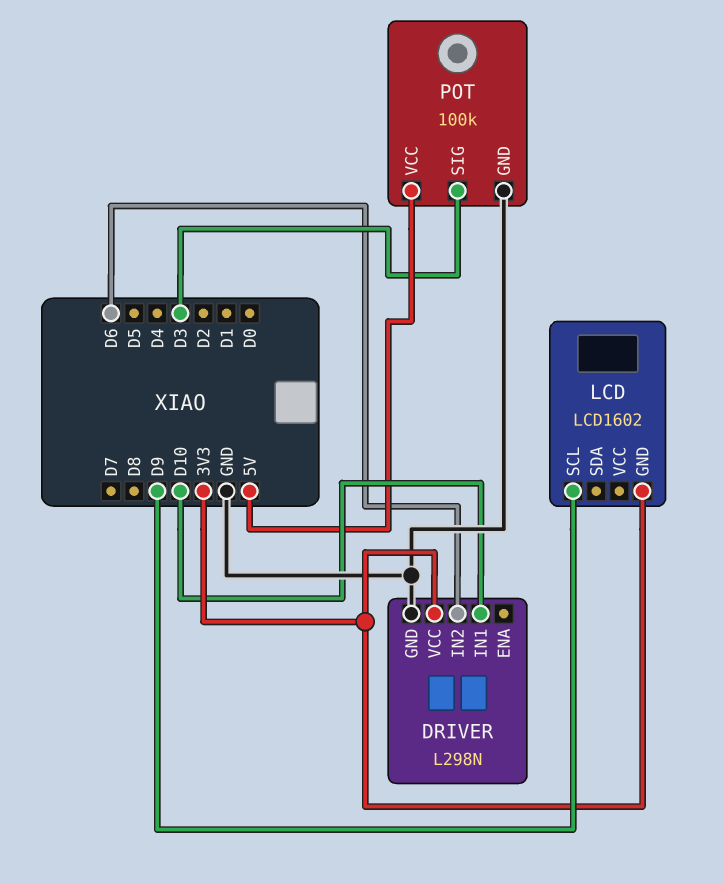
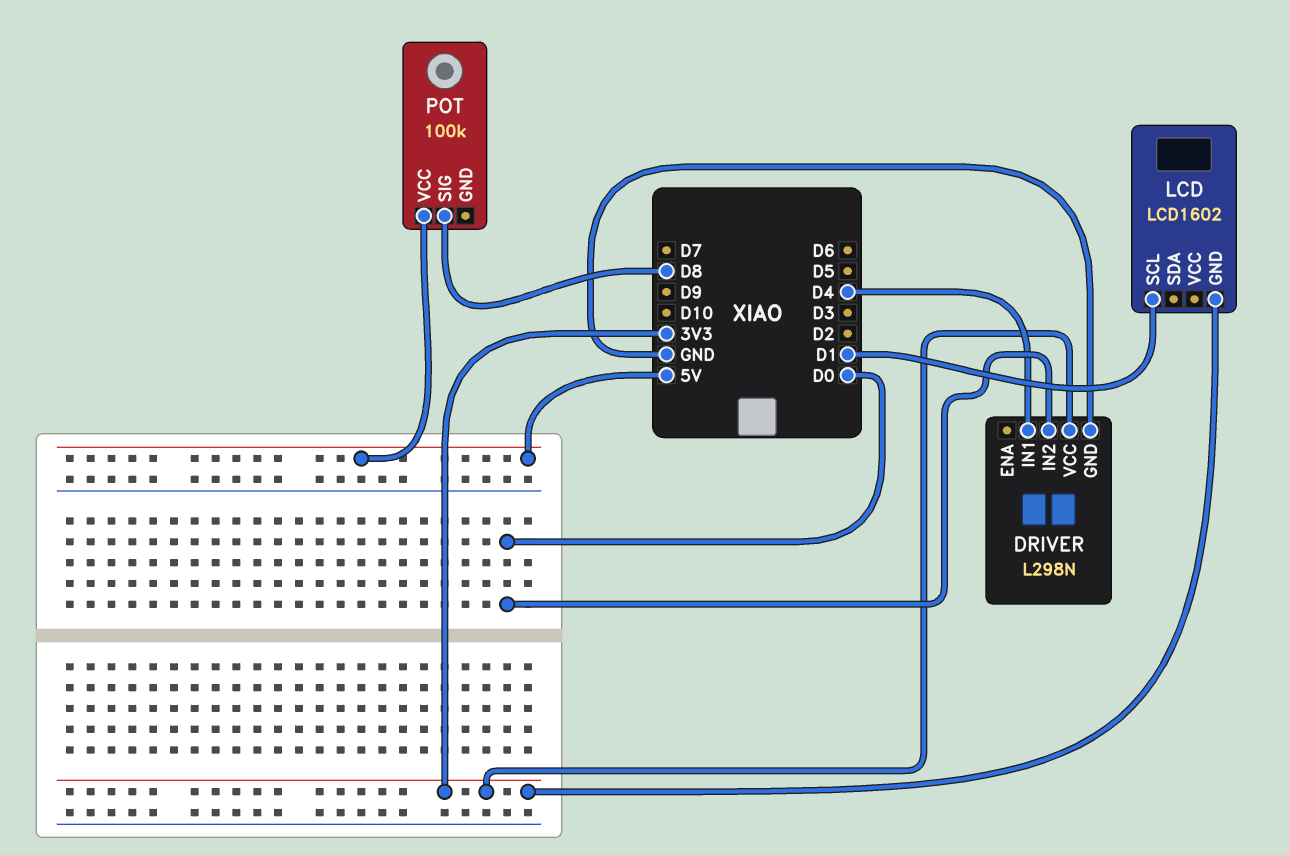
DRIVER pin IN1: D10 -> D4
DRIVER pin IN2: D6 -> D0
LCD pin SCL: D9 -> D1
POT pin GND: GND -> none
POT pin SIG: D3 -> D8

